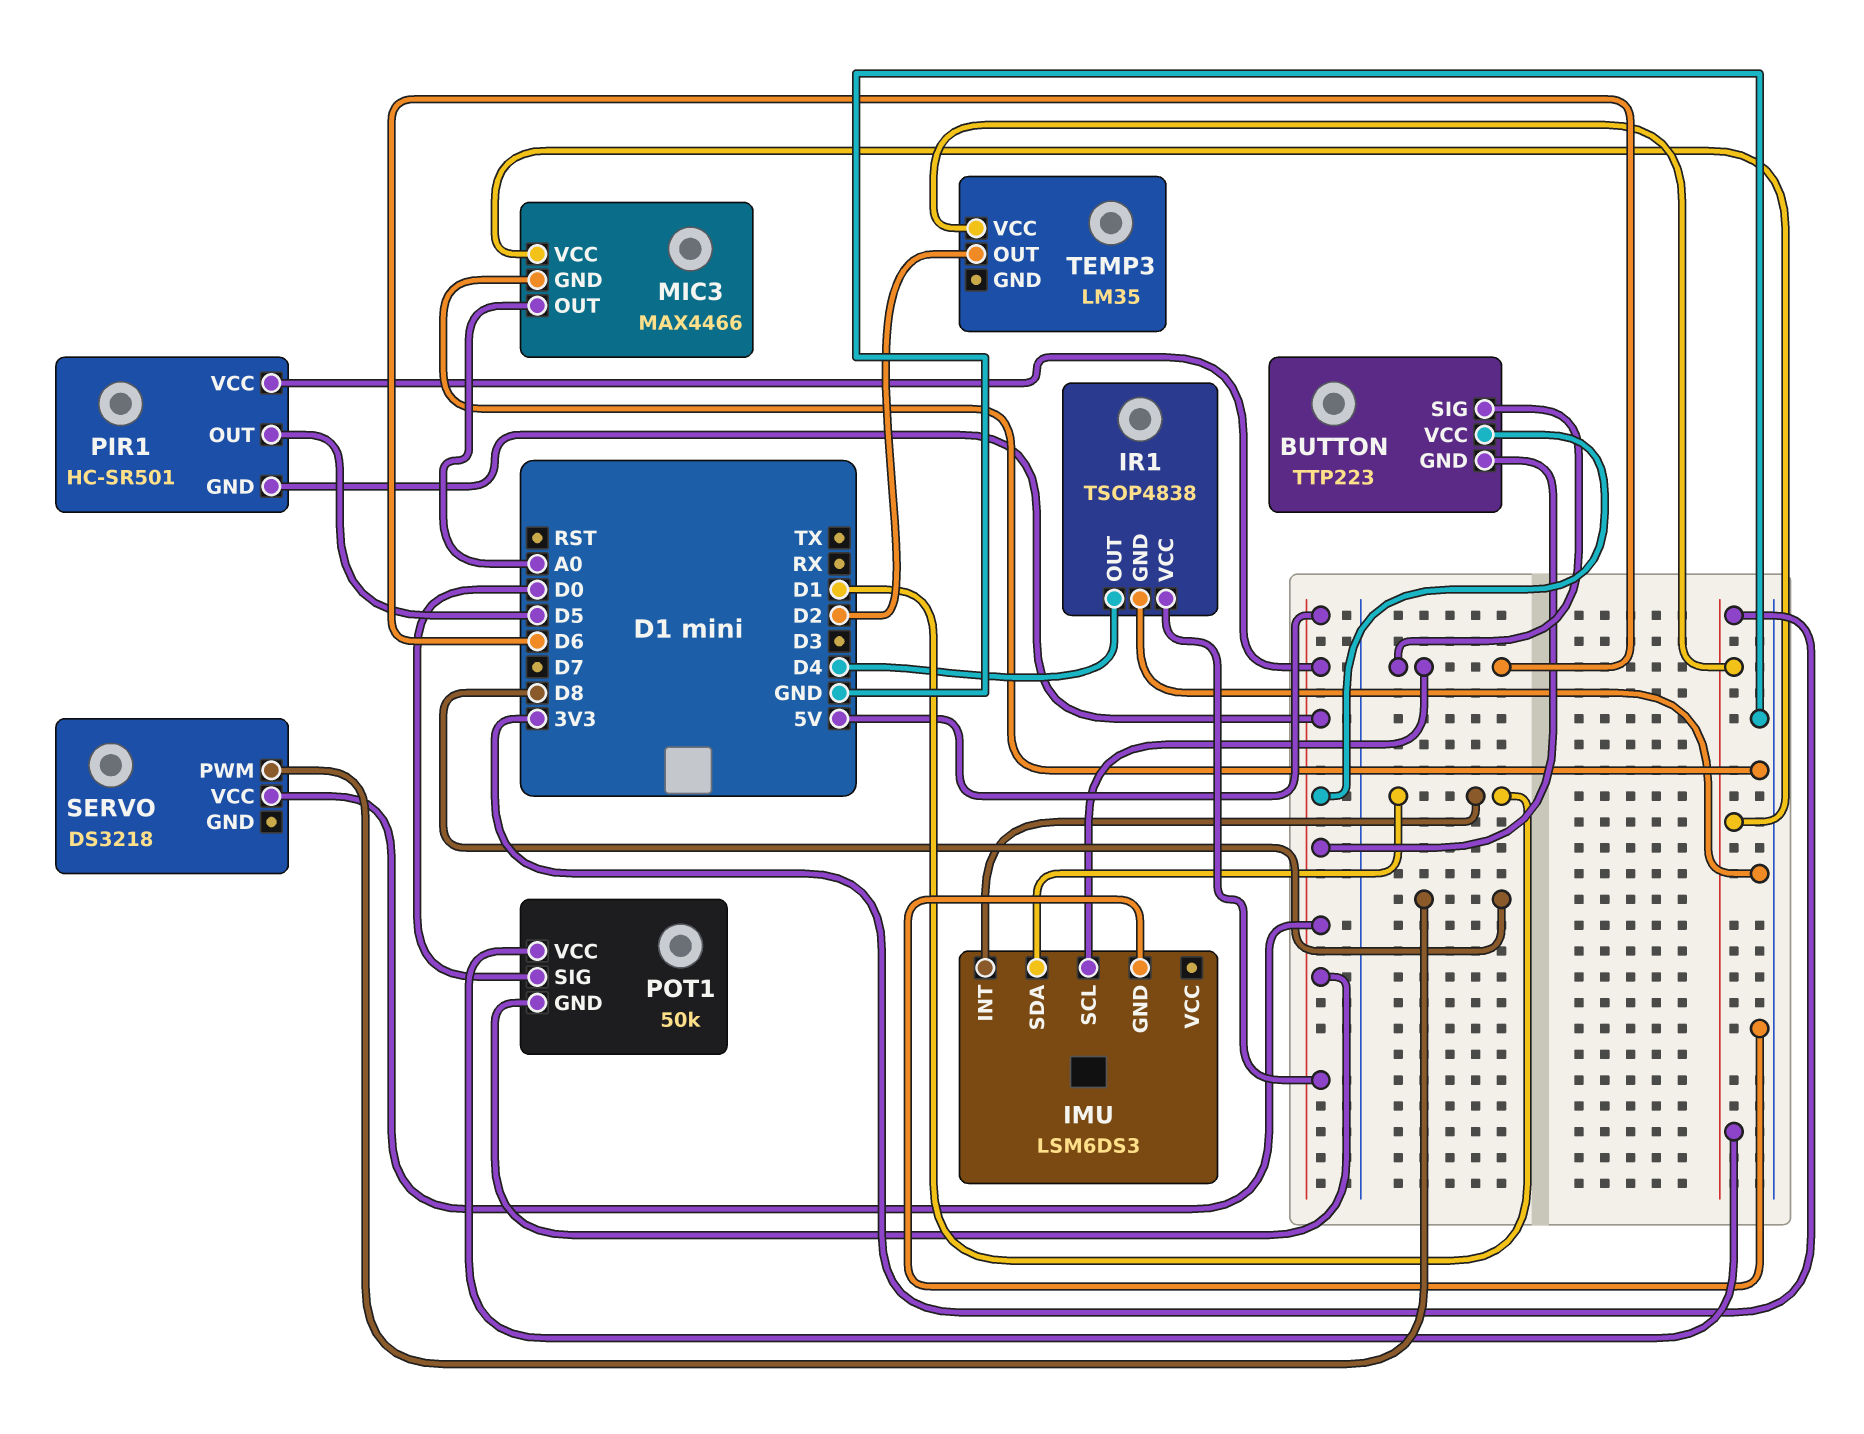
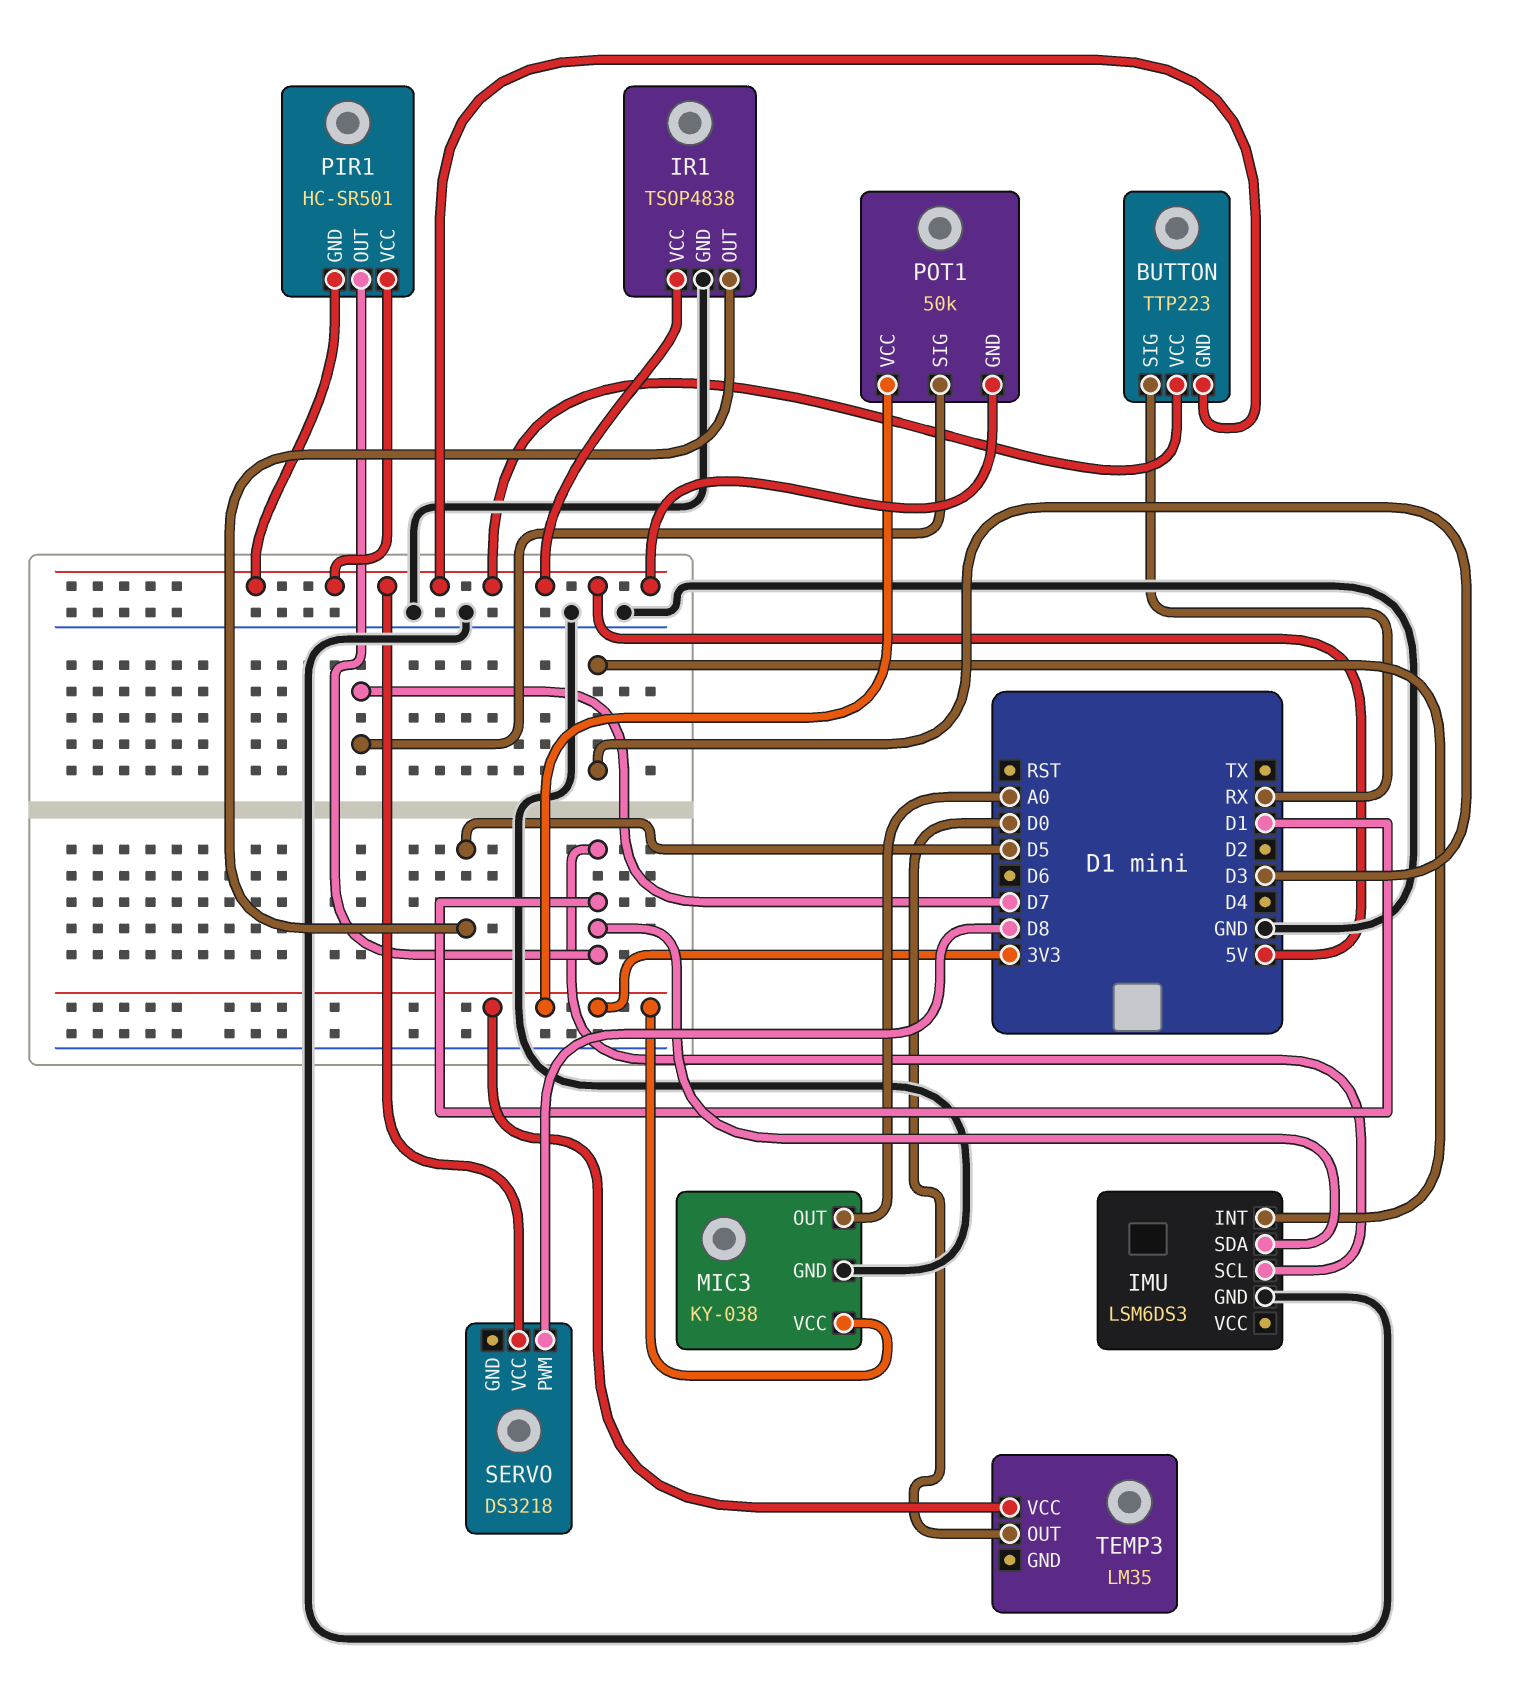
BUTTON pin SIG: D6 -> RX
IMU pin INT: D1 -> D3
IMU pin SCL: D6 -> D1
IR1 pin OUT: D4 -> D5
MIC3: MAX4466 -> KY-038
PIR1 pin OUT: D5 -> D1
POT1 pin SIG: D0 -> D7
TEMP3 pin OUT: D2 -> D0

